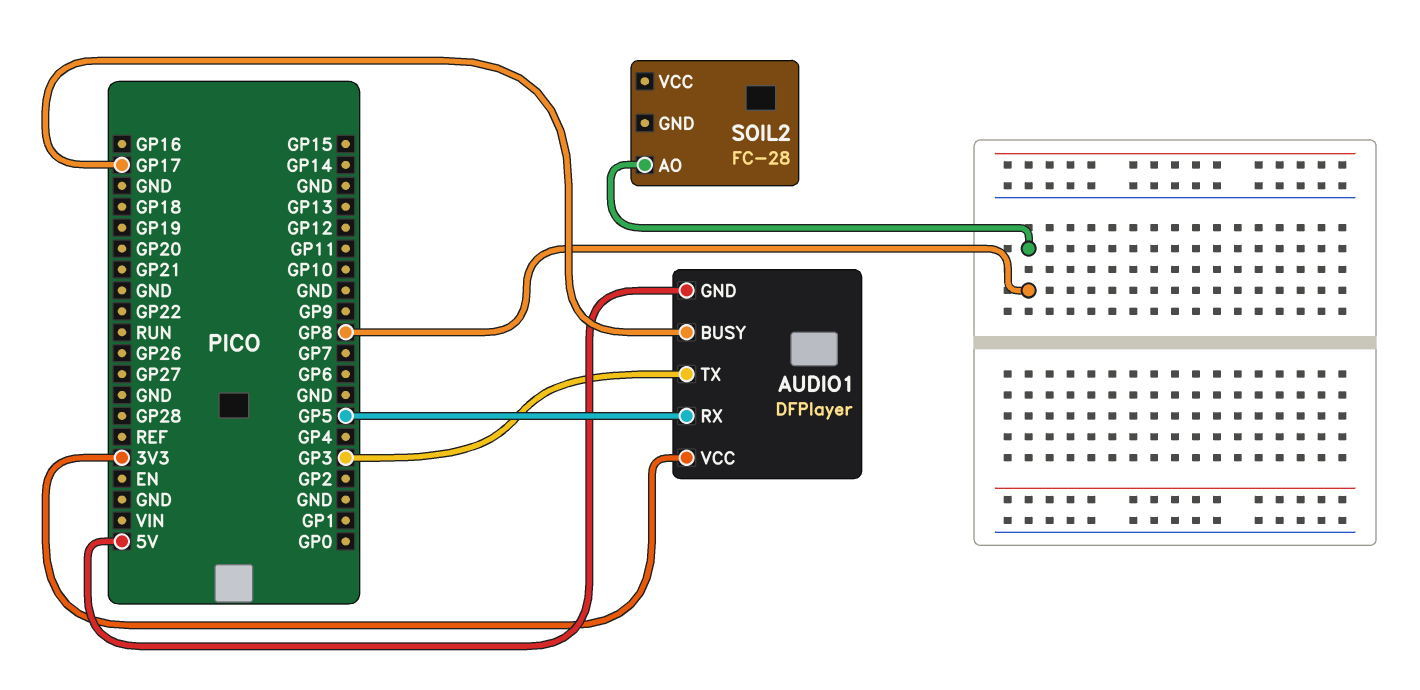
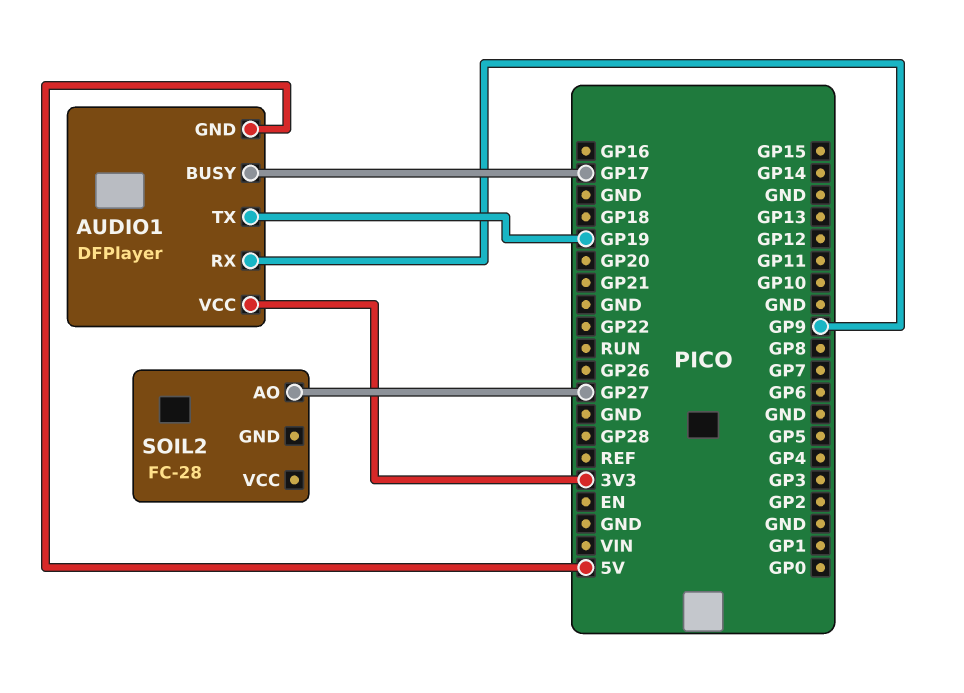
AUDIO1 pin RX: GP5 -> GP9
AUDIO1 pin TX: GP3 -> GP19
SOIL2 pin AO: GP8 -> GP27

